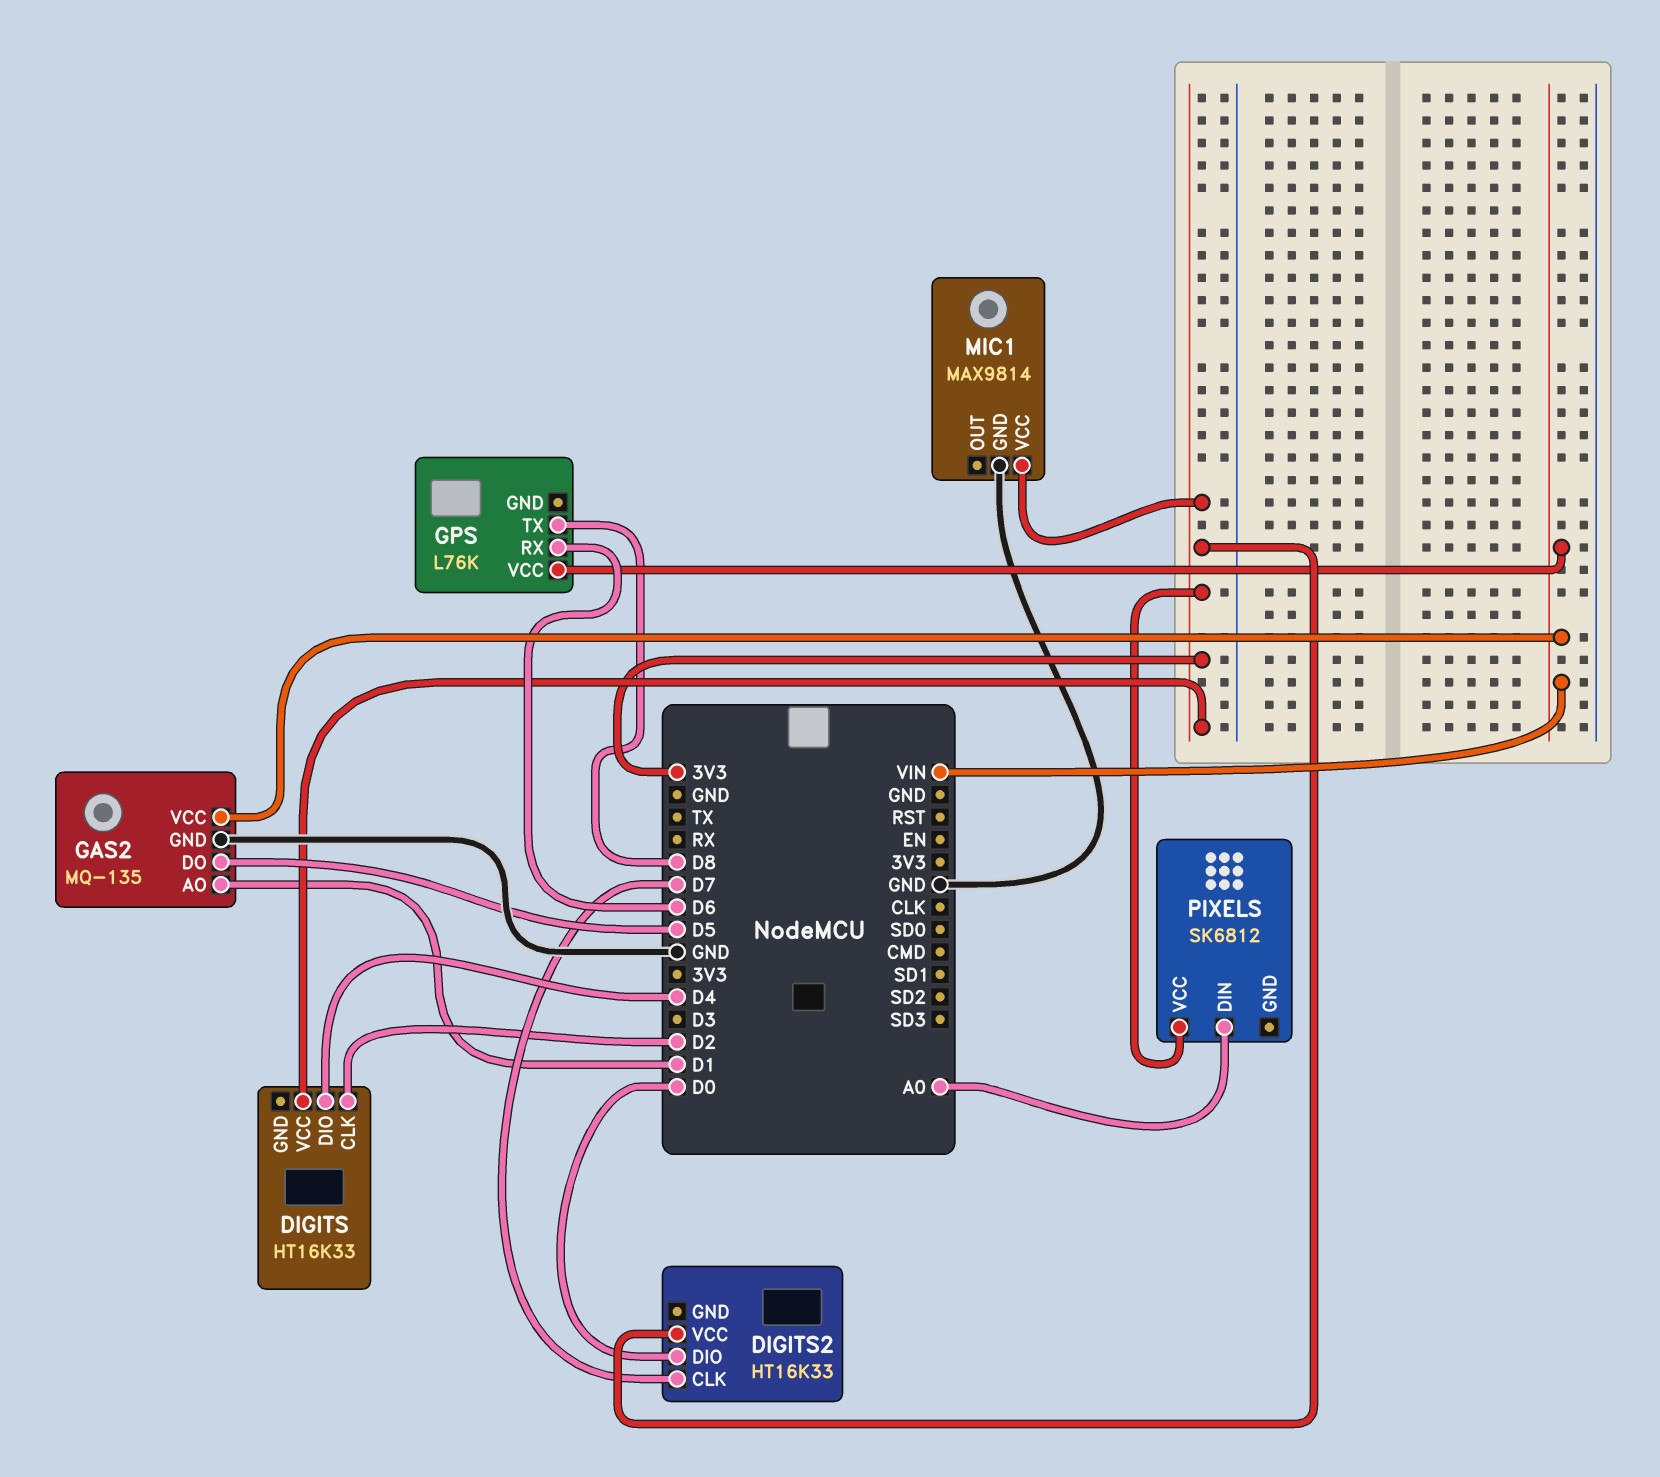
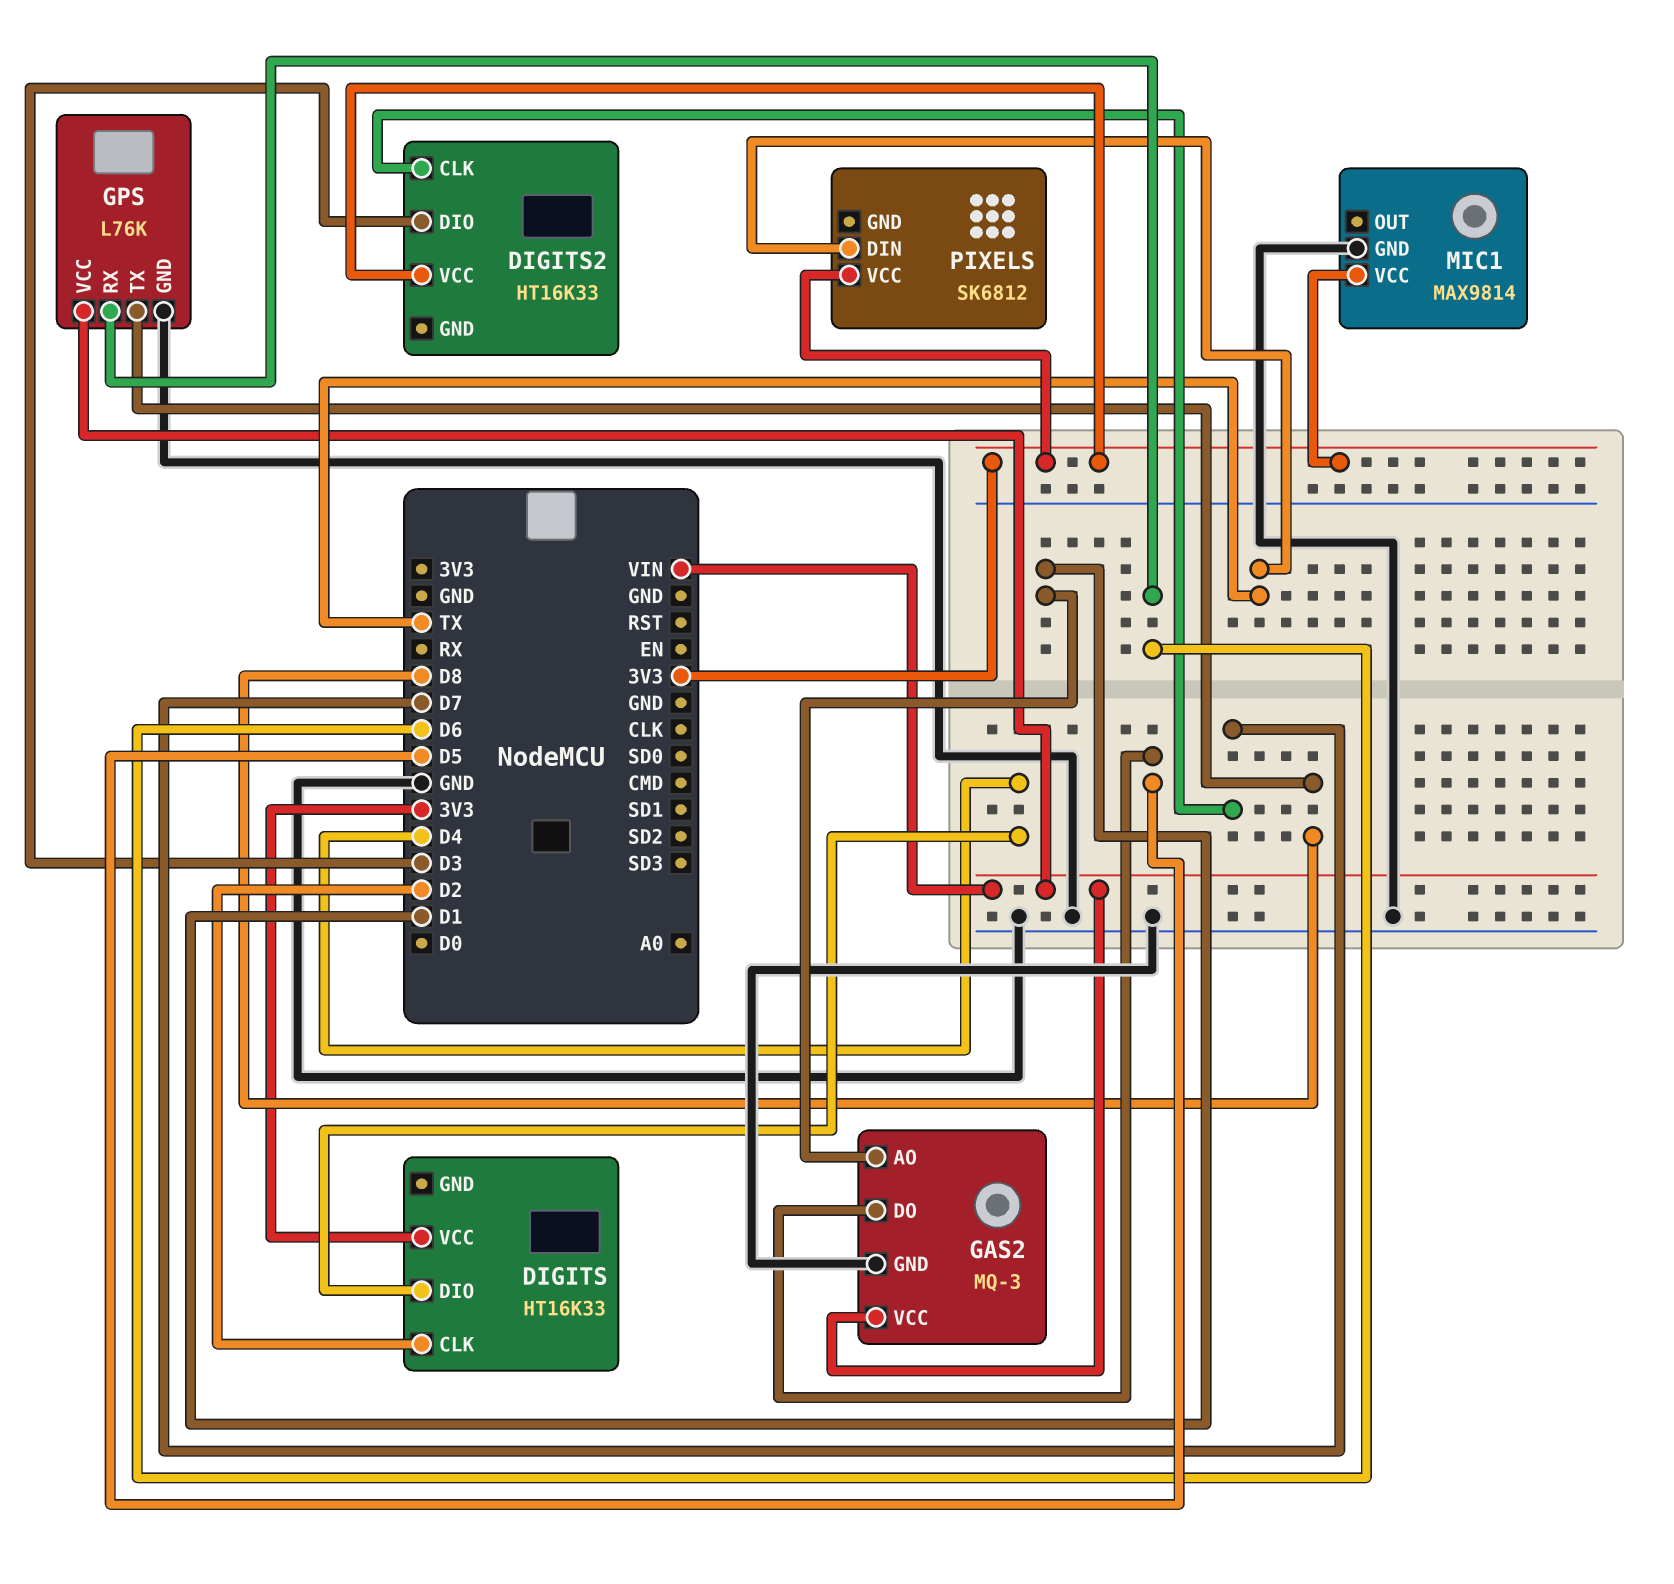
DIGITS2 pin DIO: D0 -> D3
GAS2: MQ-135 -> MQ-3
GPS pin GND: none -> GND
PIXELS pin DIN: A0 -> TX

